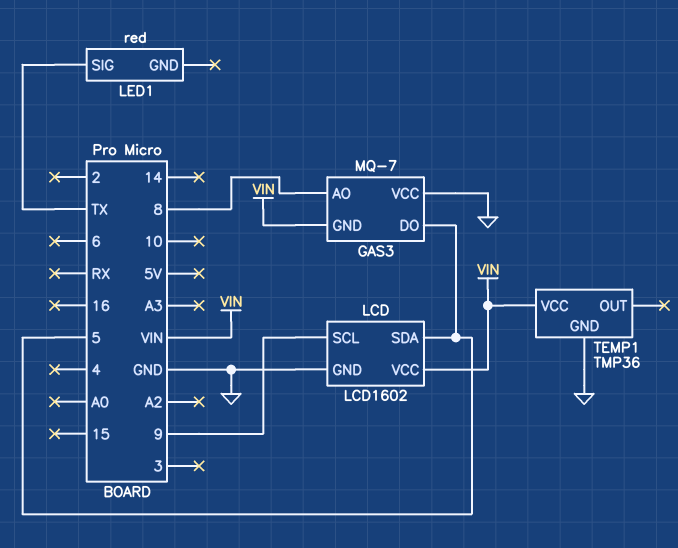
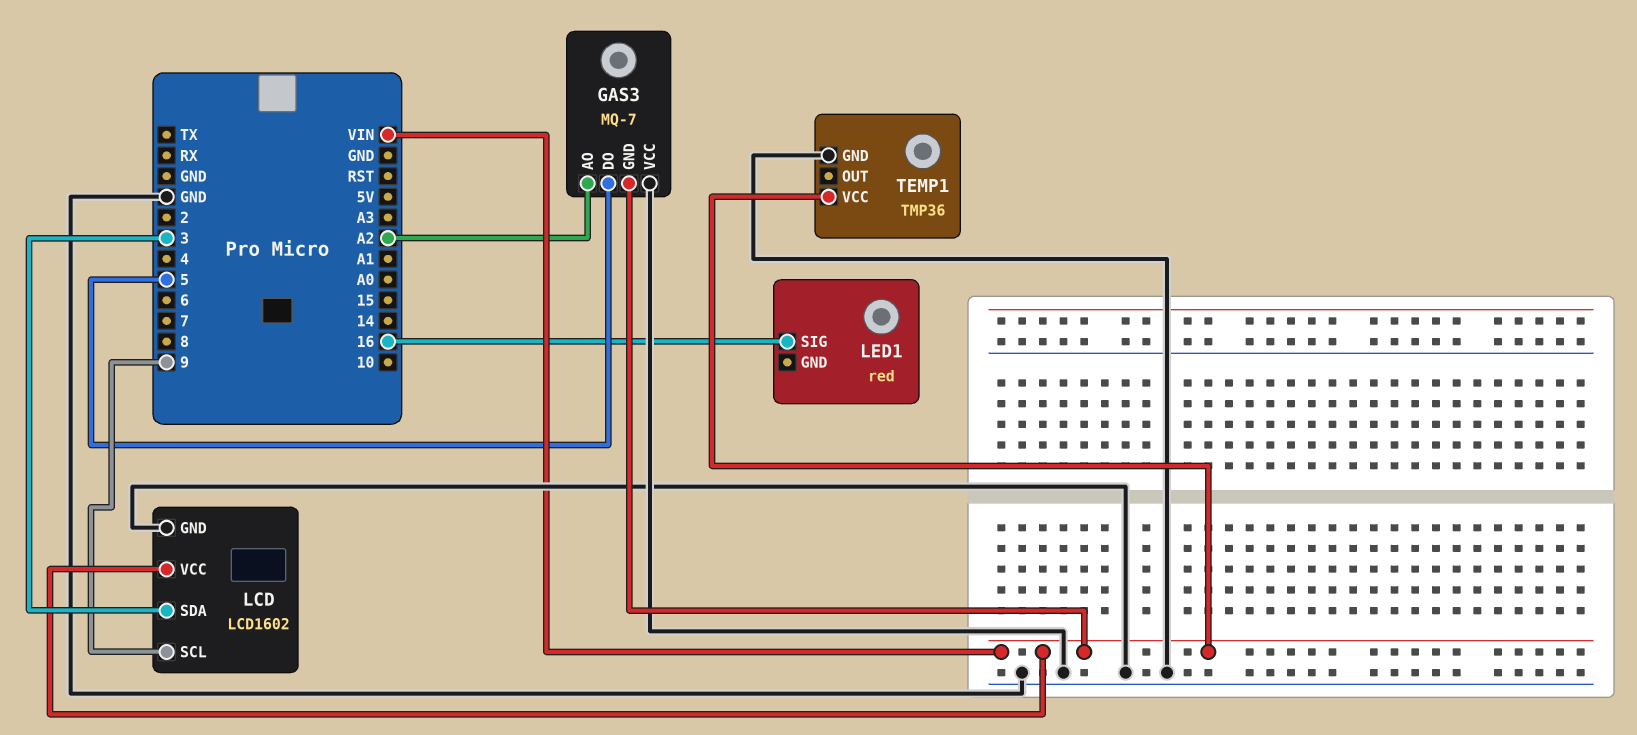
GAS3 pin AO: 8 -> A2
LCD pin SDA: 5 -> 3
LED1 pin SIG: TX -> 16

